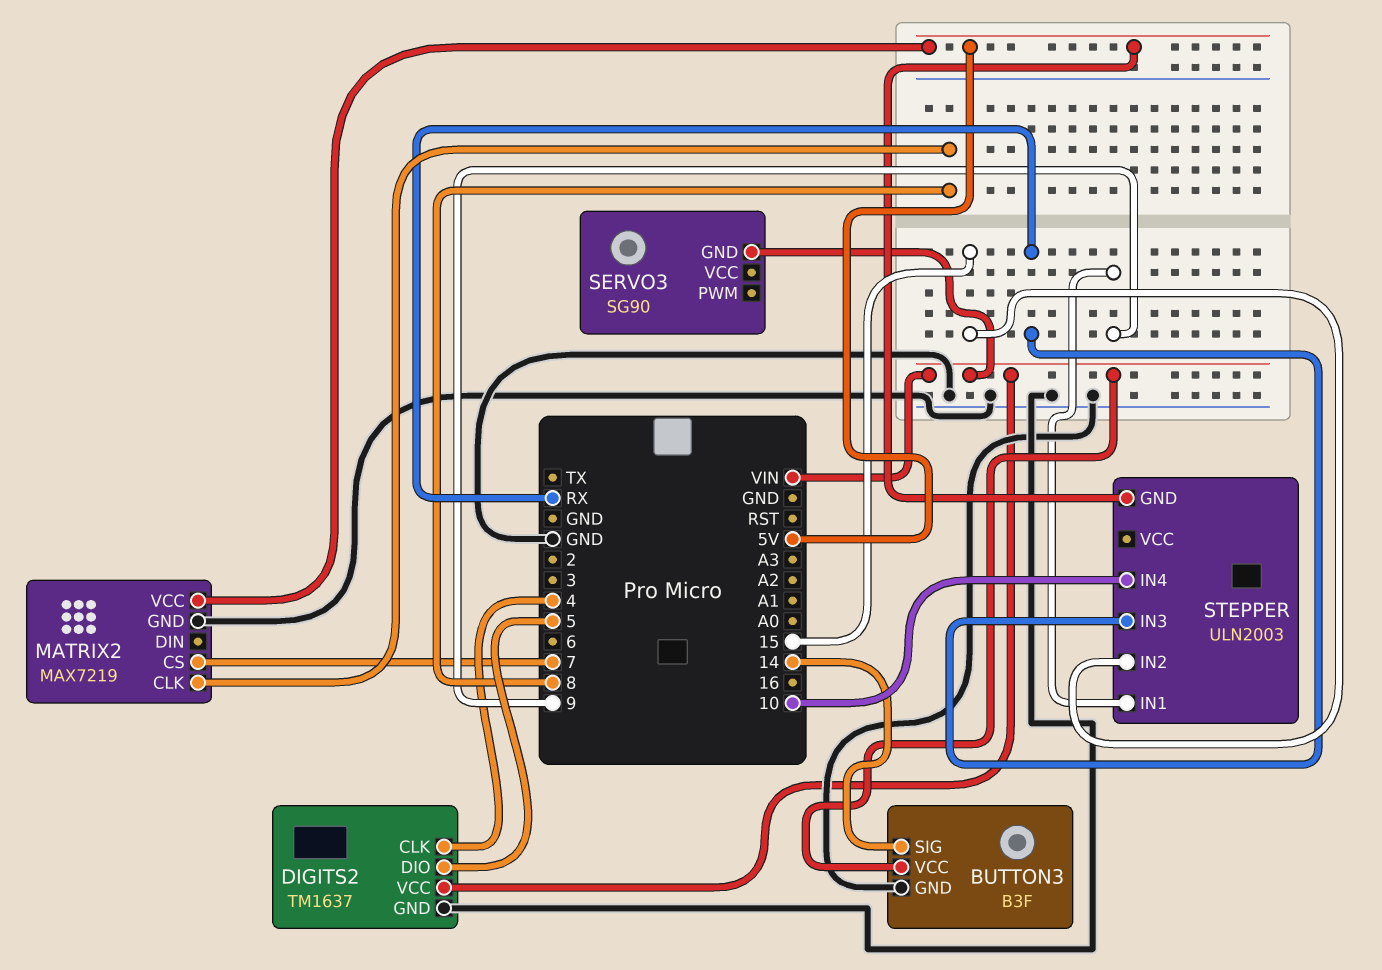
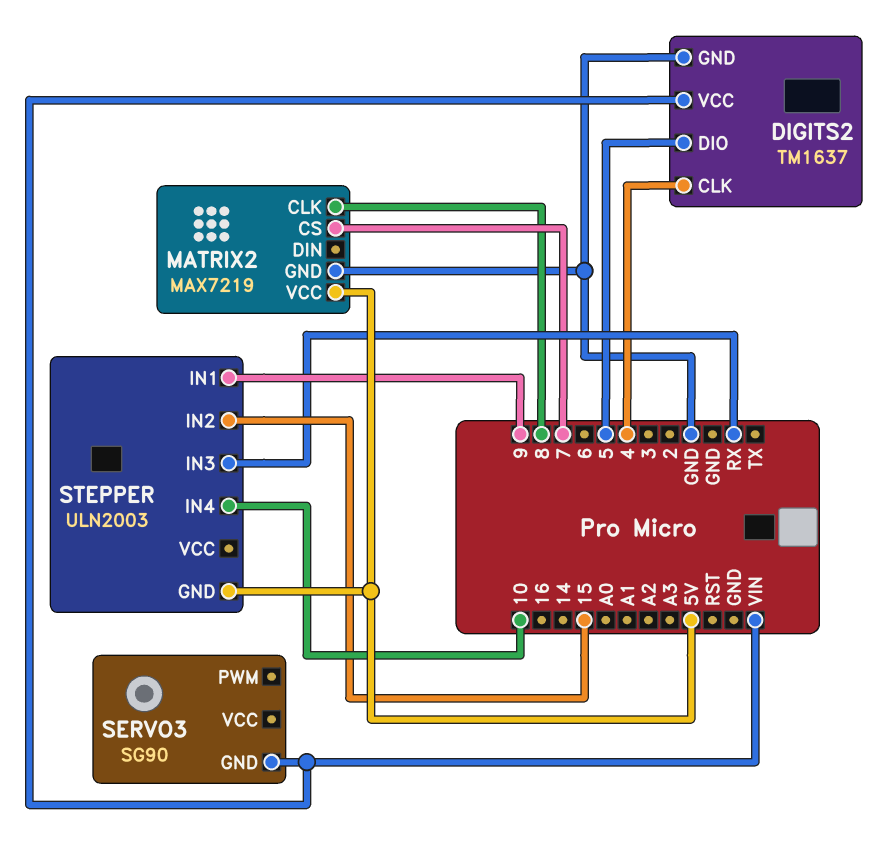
BUTTON3: B3F -> none
BUTTON3 pin GND: GND -> none
BUTTON3 pin SIG: 14 -> none
BUTTON3 pin VCC: VIN -> none

